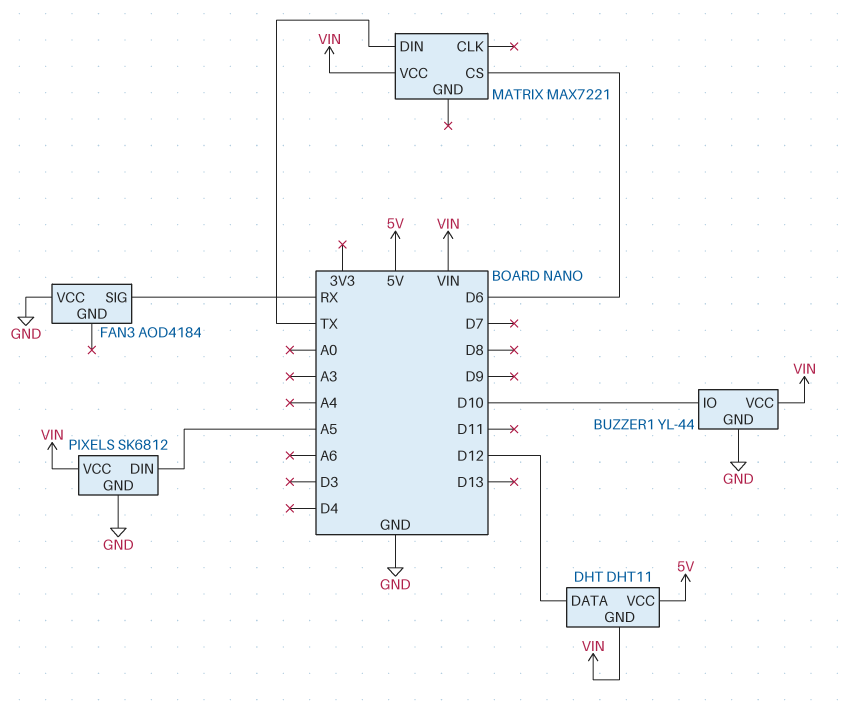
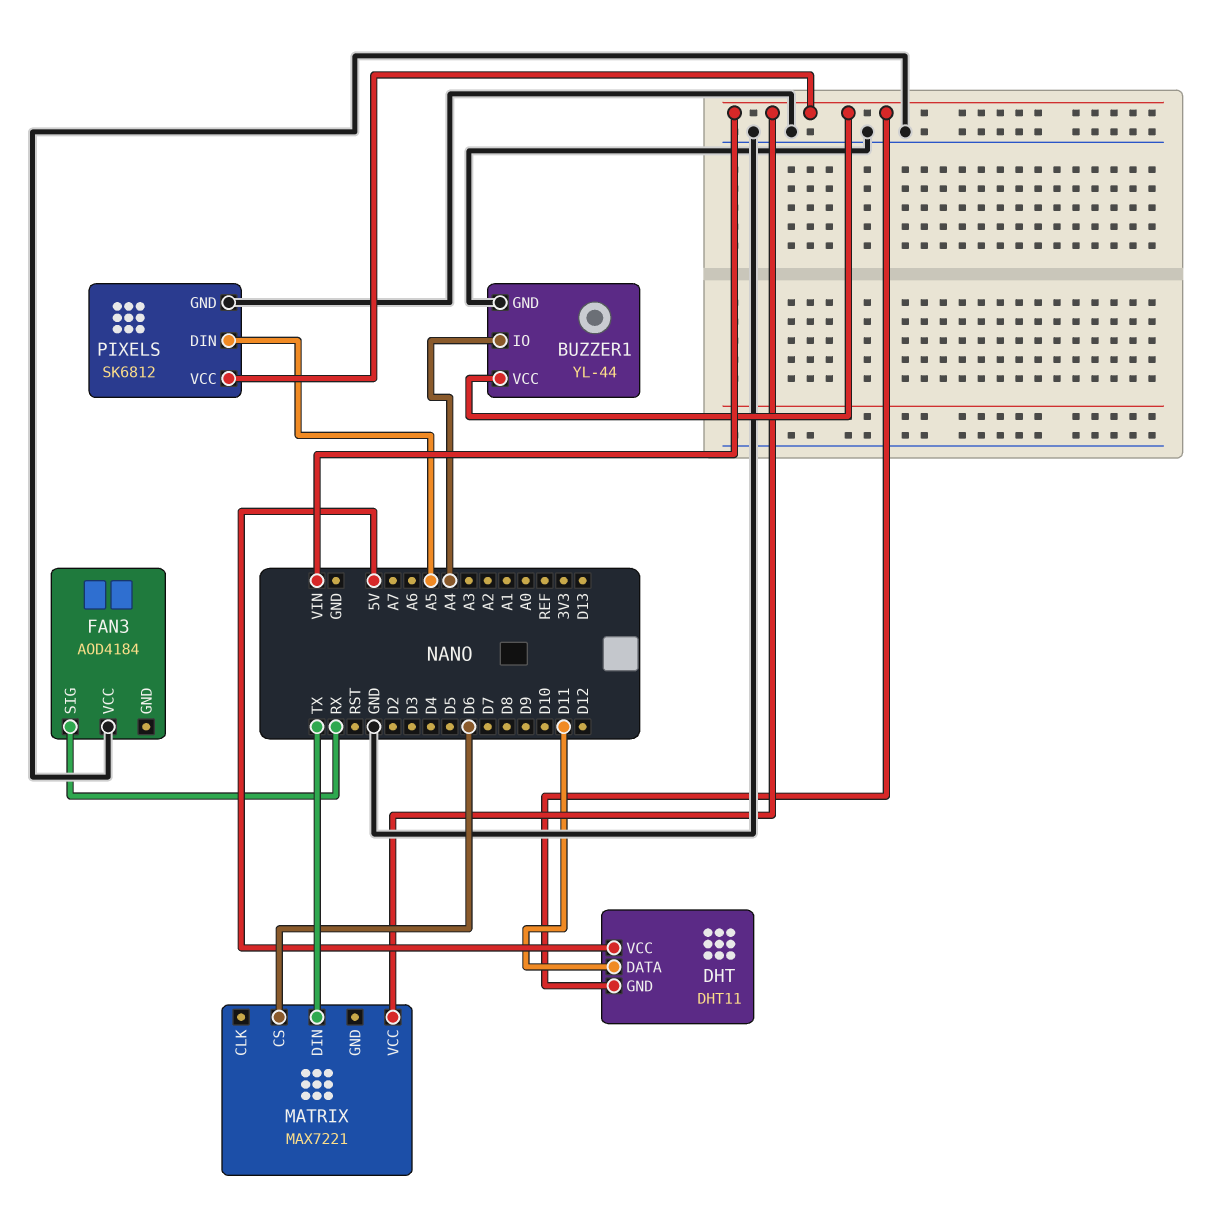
BUZZER1 pin IO: D10 -> A4
DHT pin DATA: D12 -> D11

